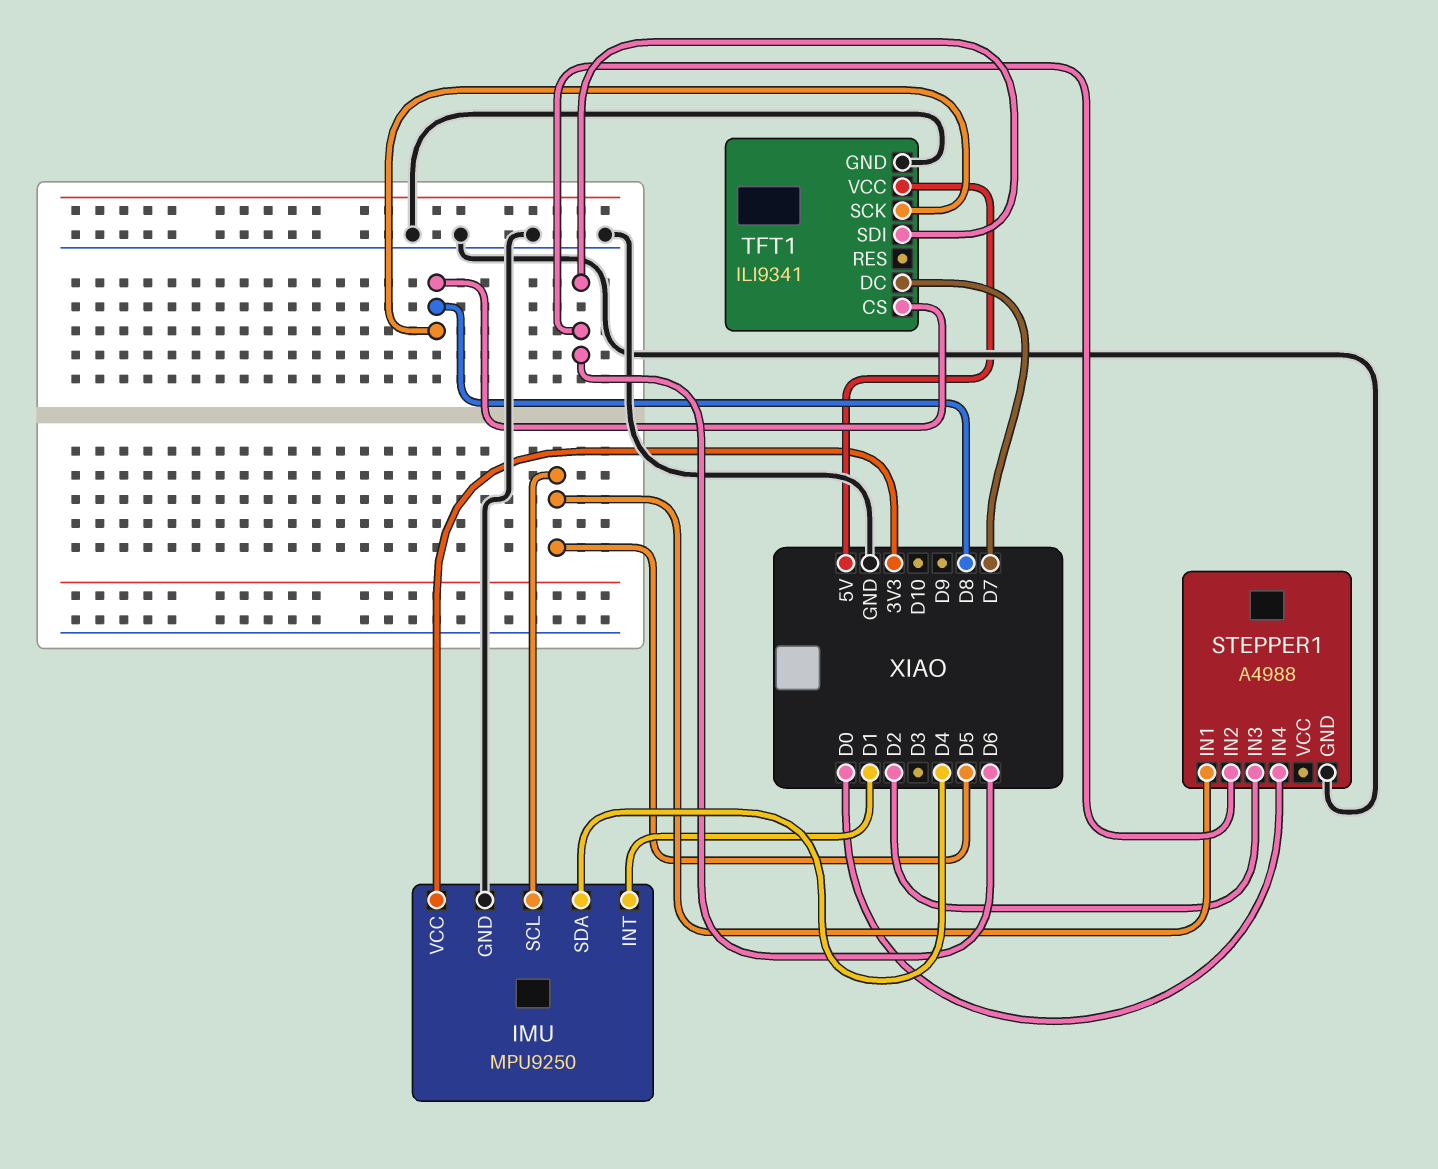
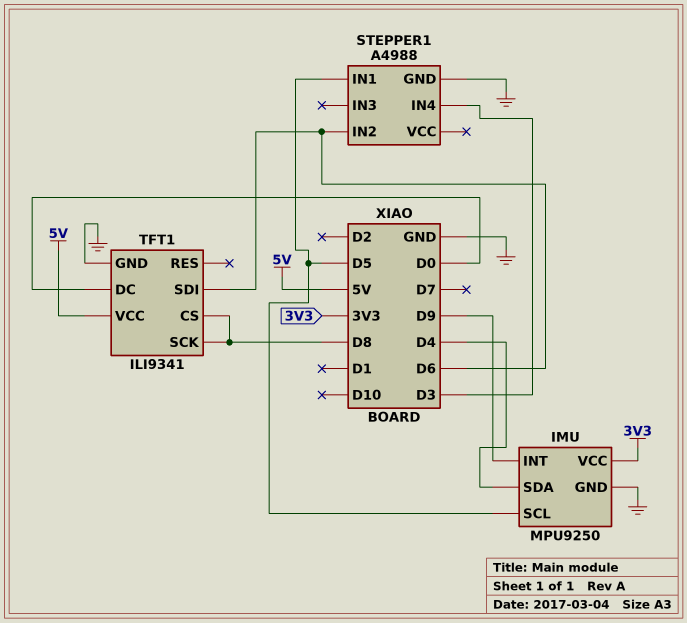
IMU pin INT: D1 -> D9
STEPPER1 pin IN3: D2 -> none
STEPPER1 pin IN4: D0 -> D3
TFT1 pin DC: D7 -> D0

